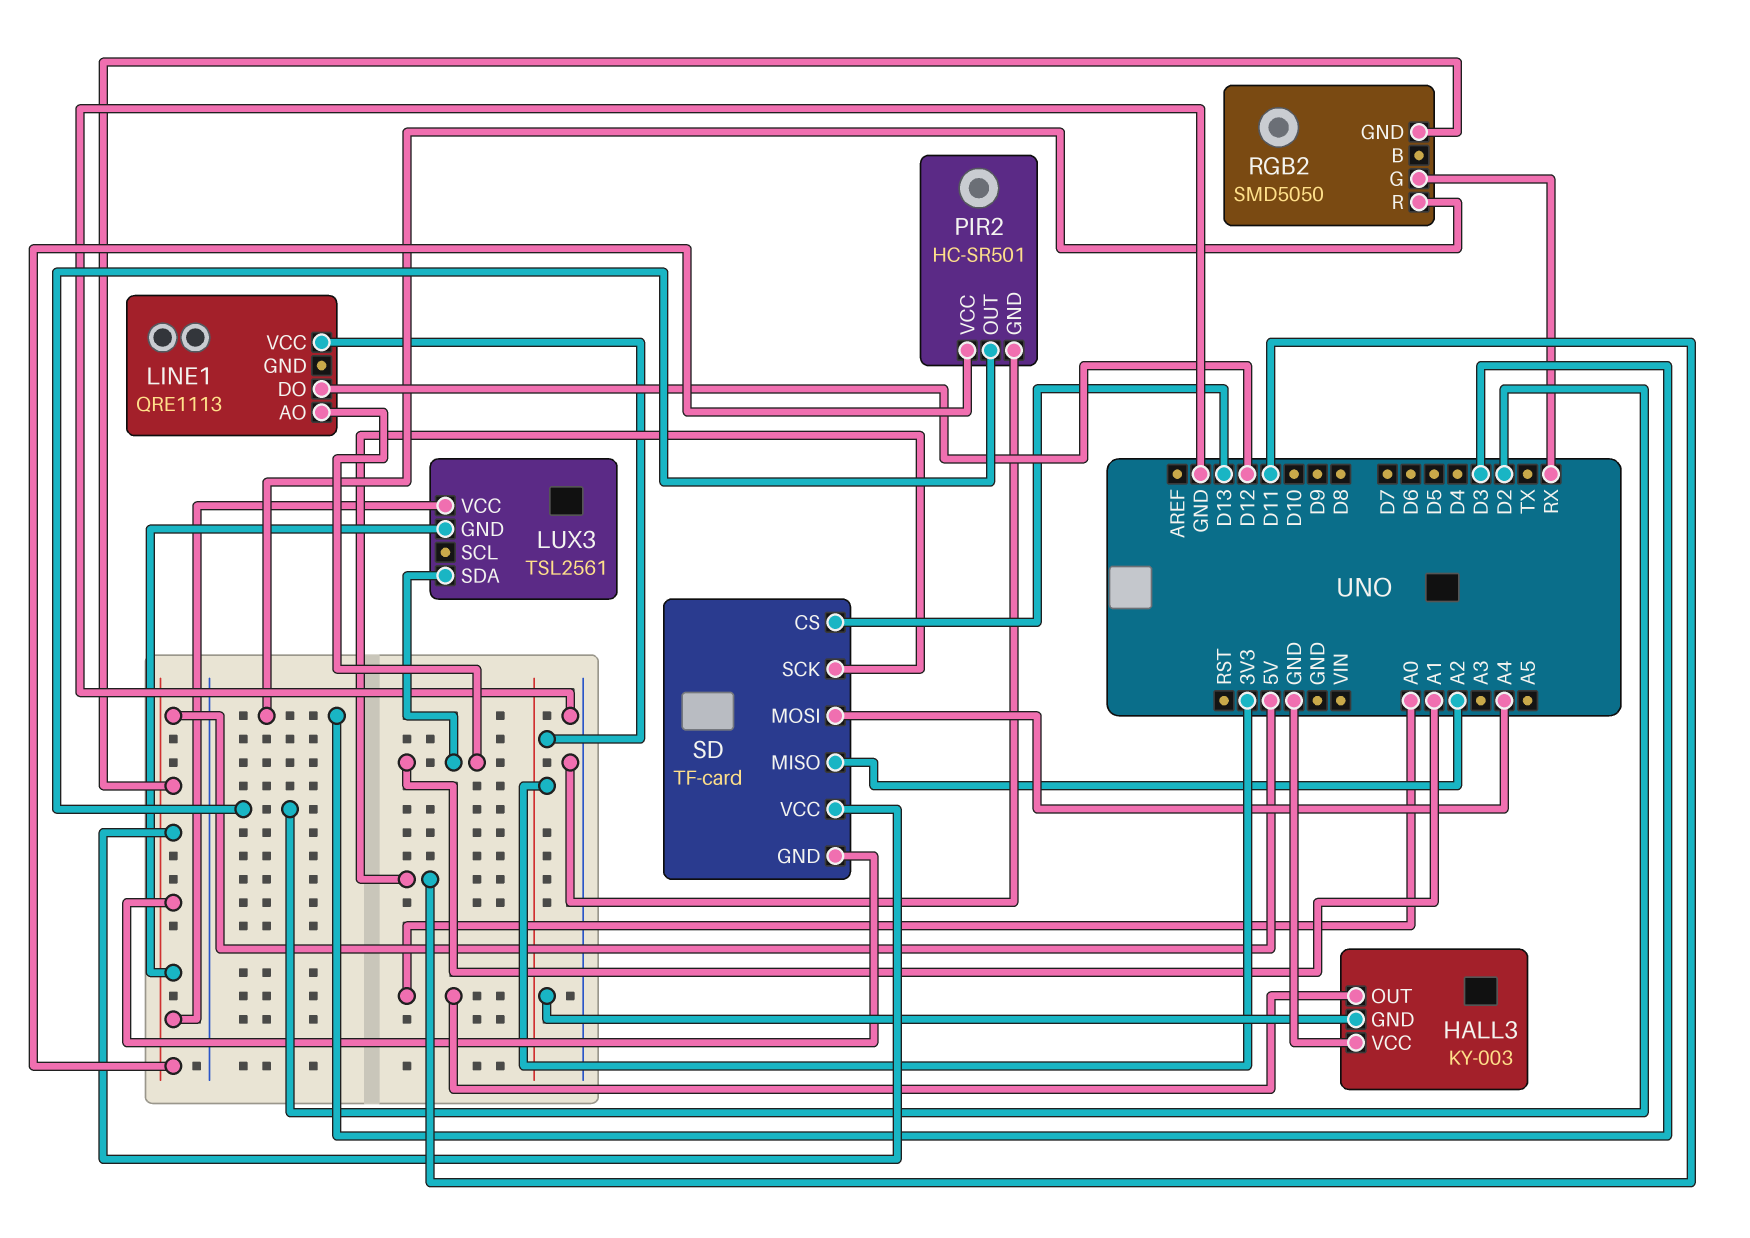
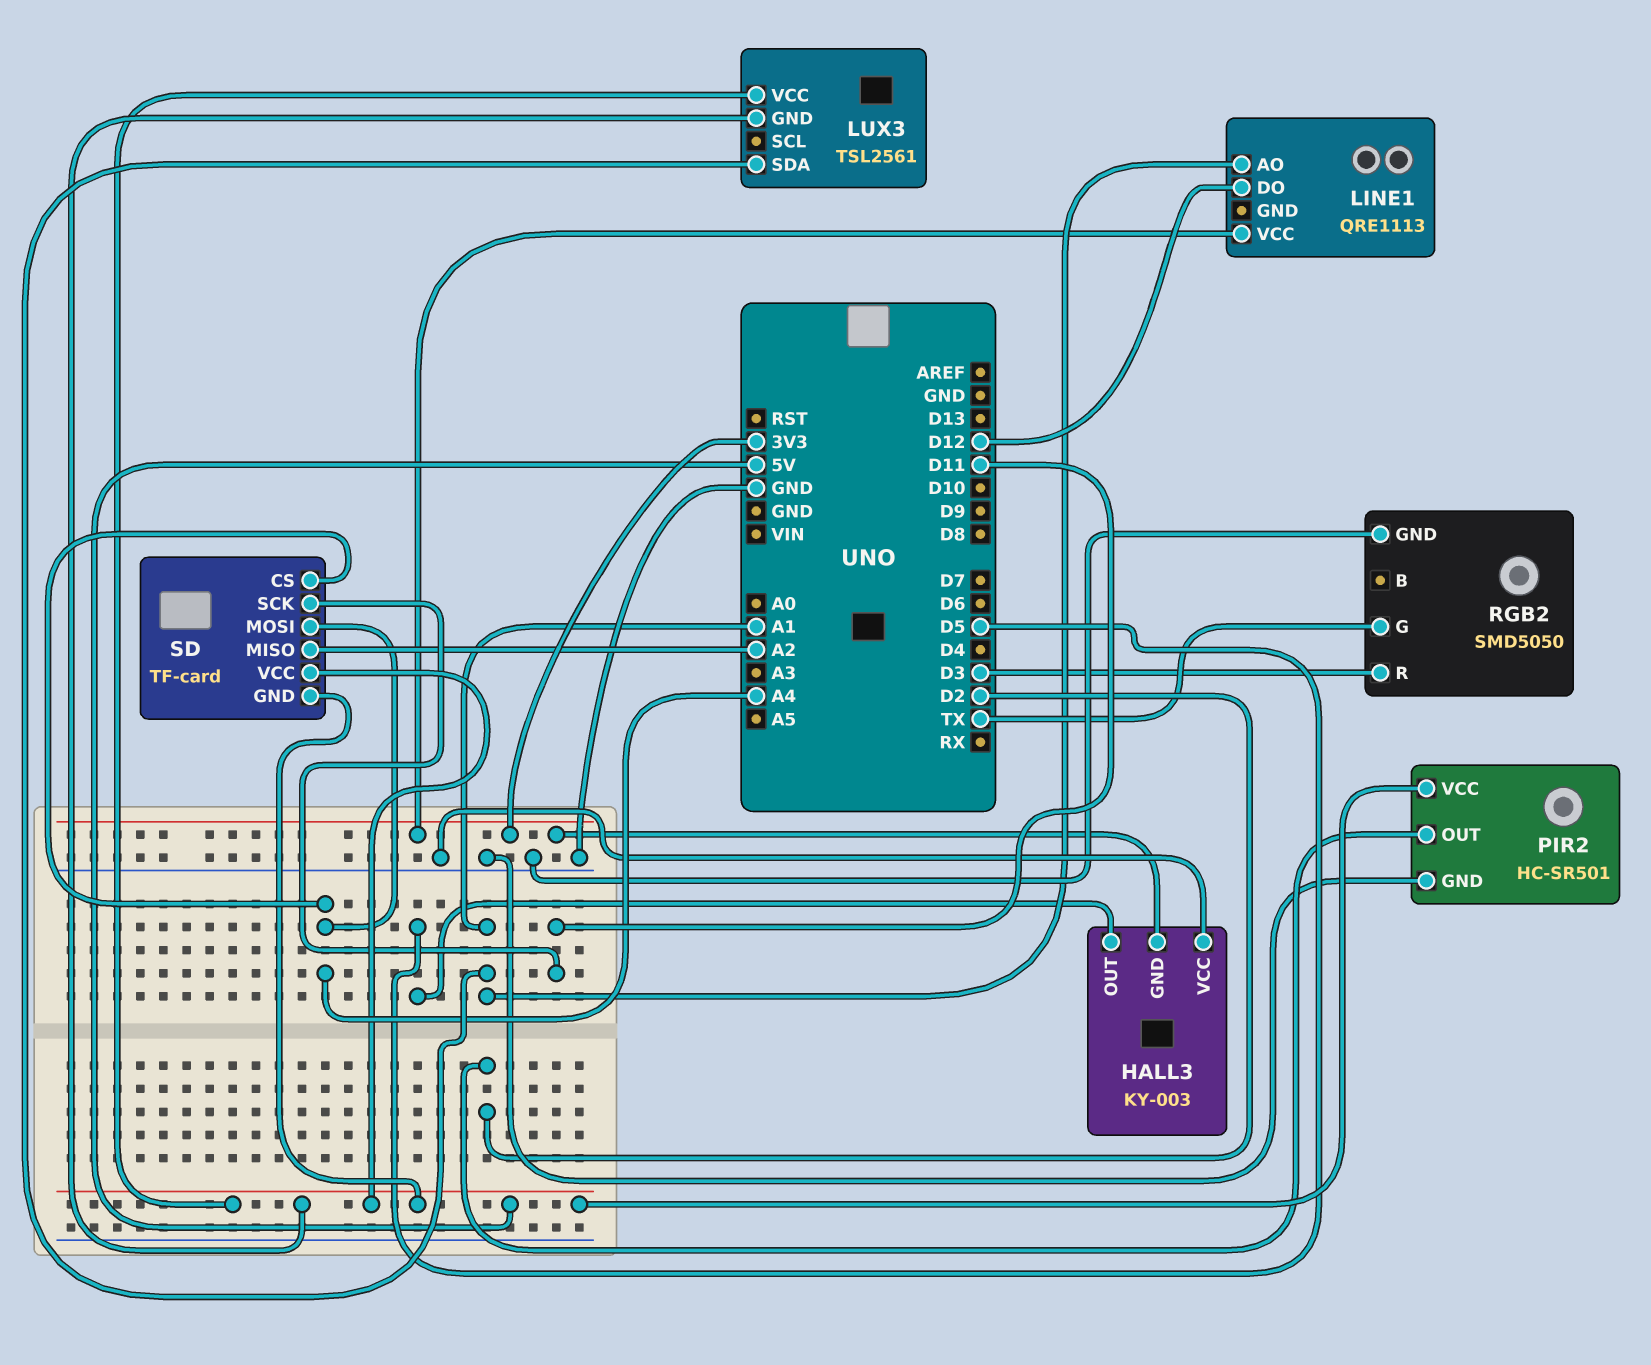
HALL3 pin OUT: A0 -> D5
RGB2 pin G: RX -> TX
RGB2 pin GND: 5V -> GND
SD pin CS: D13 -> A4

